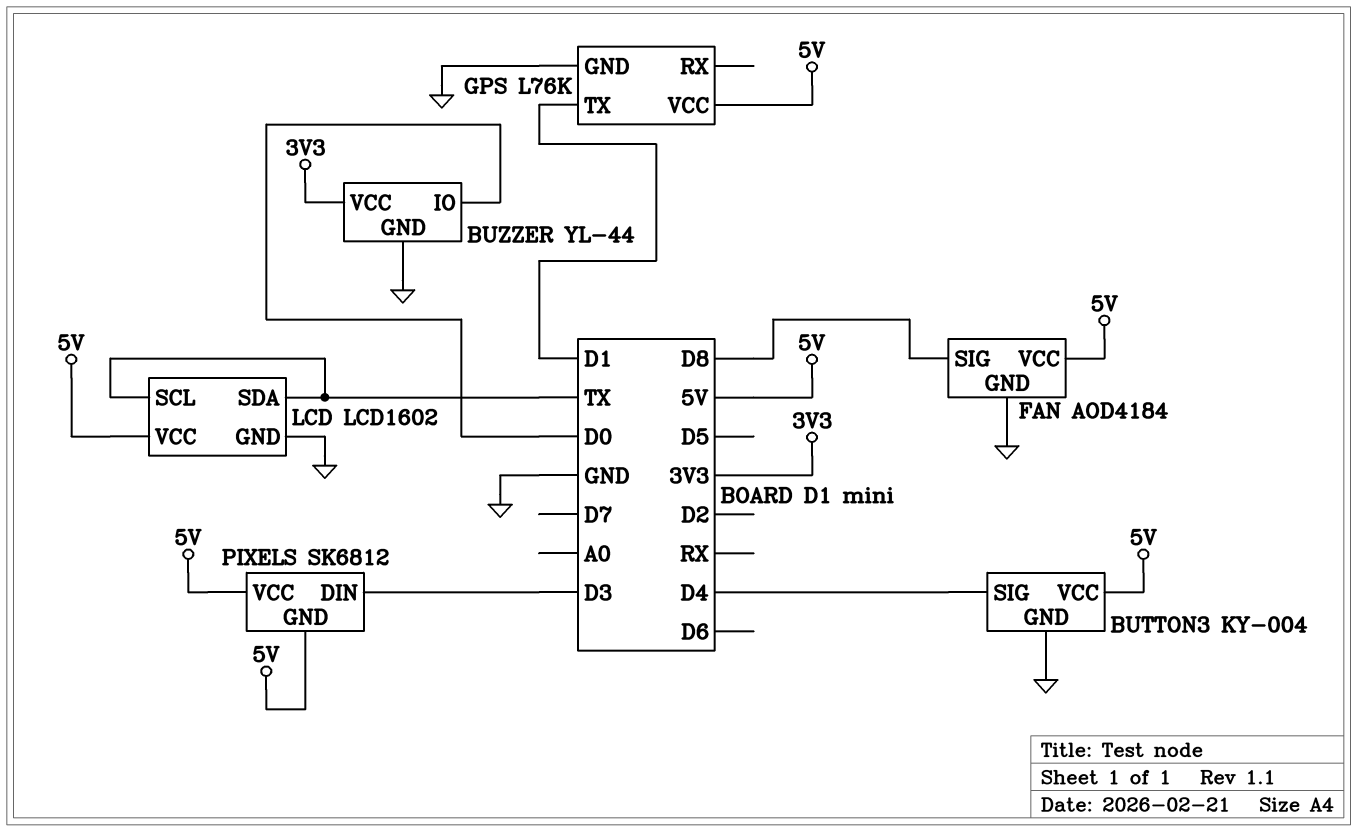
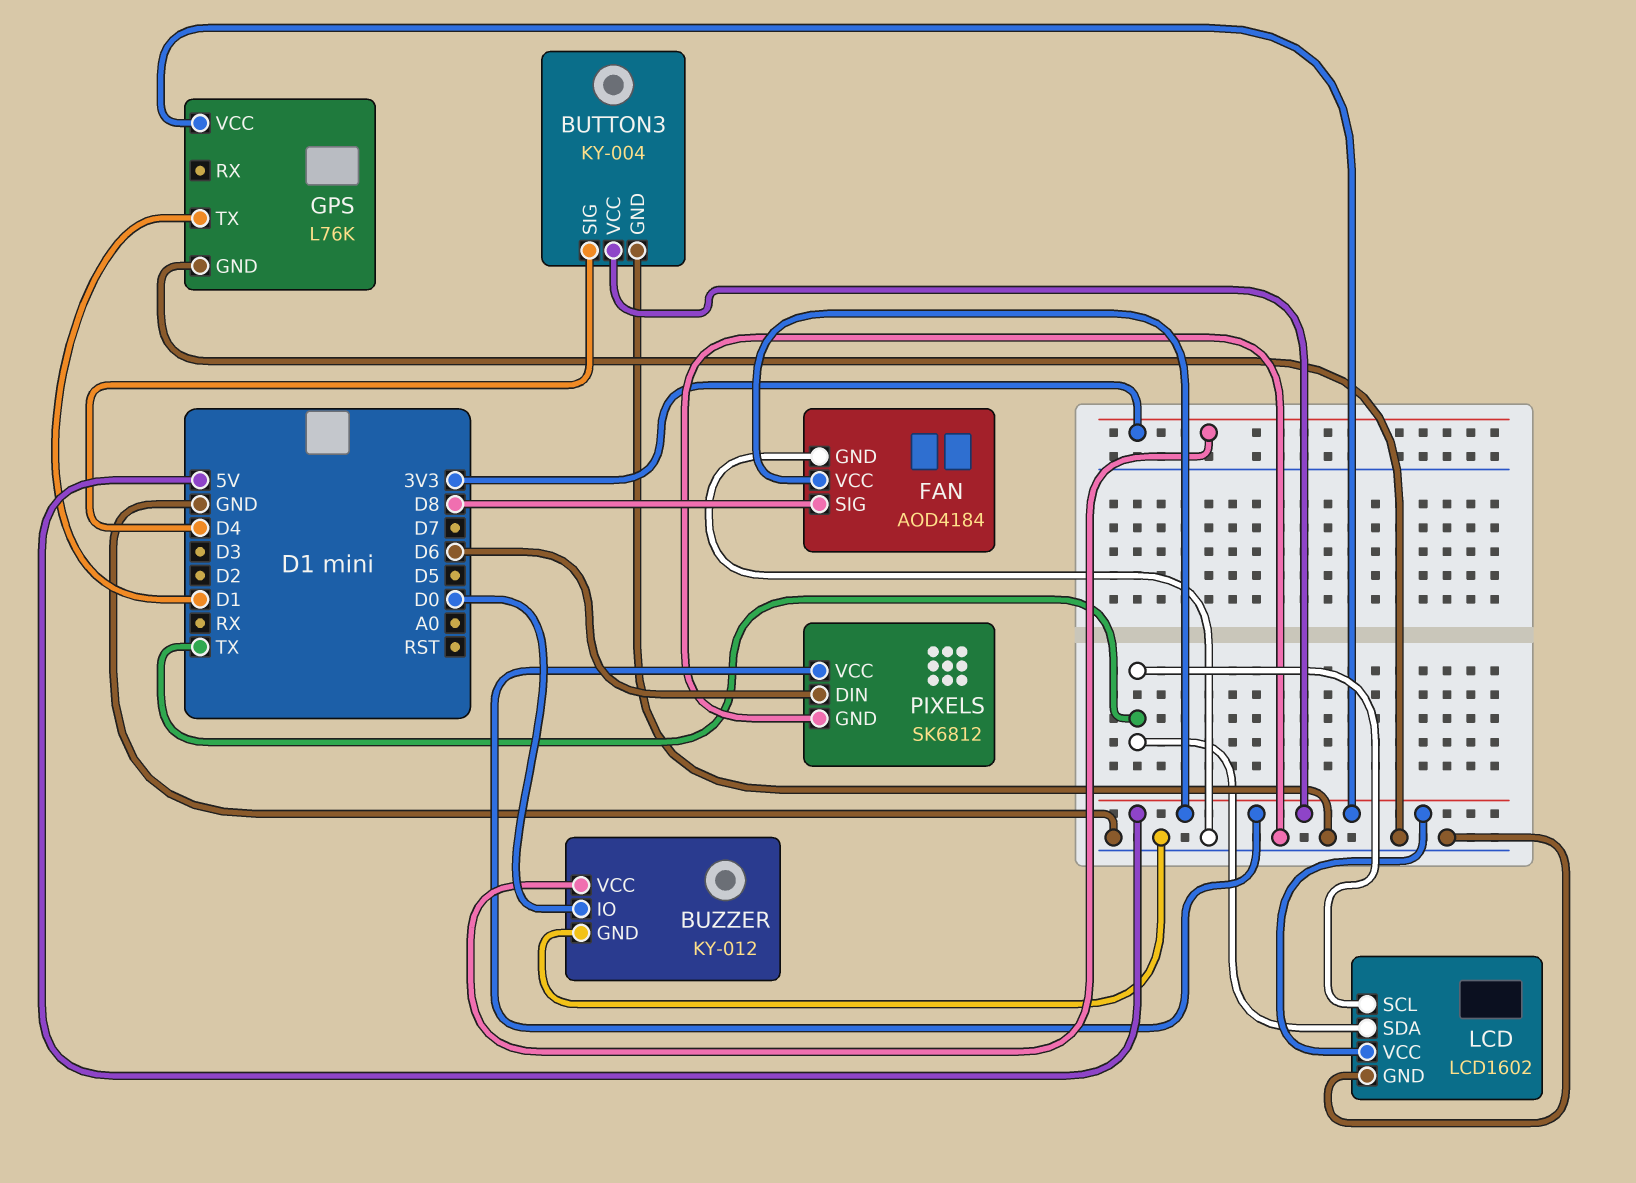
BUZZER: YL-44 -> KY-012
PIXELS pin DIN: D3 -> D6
PIXELS pin GND: 5V -> GND

